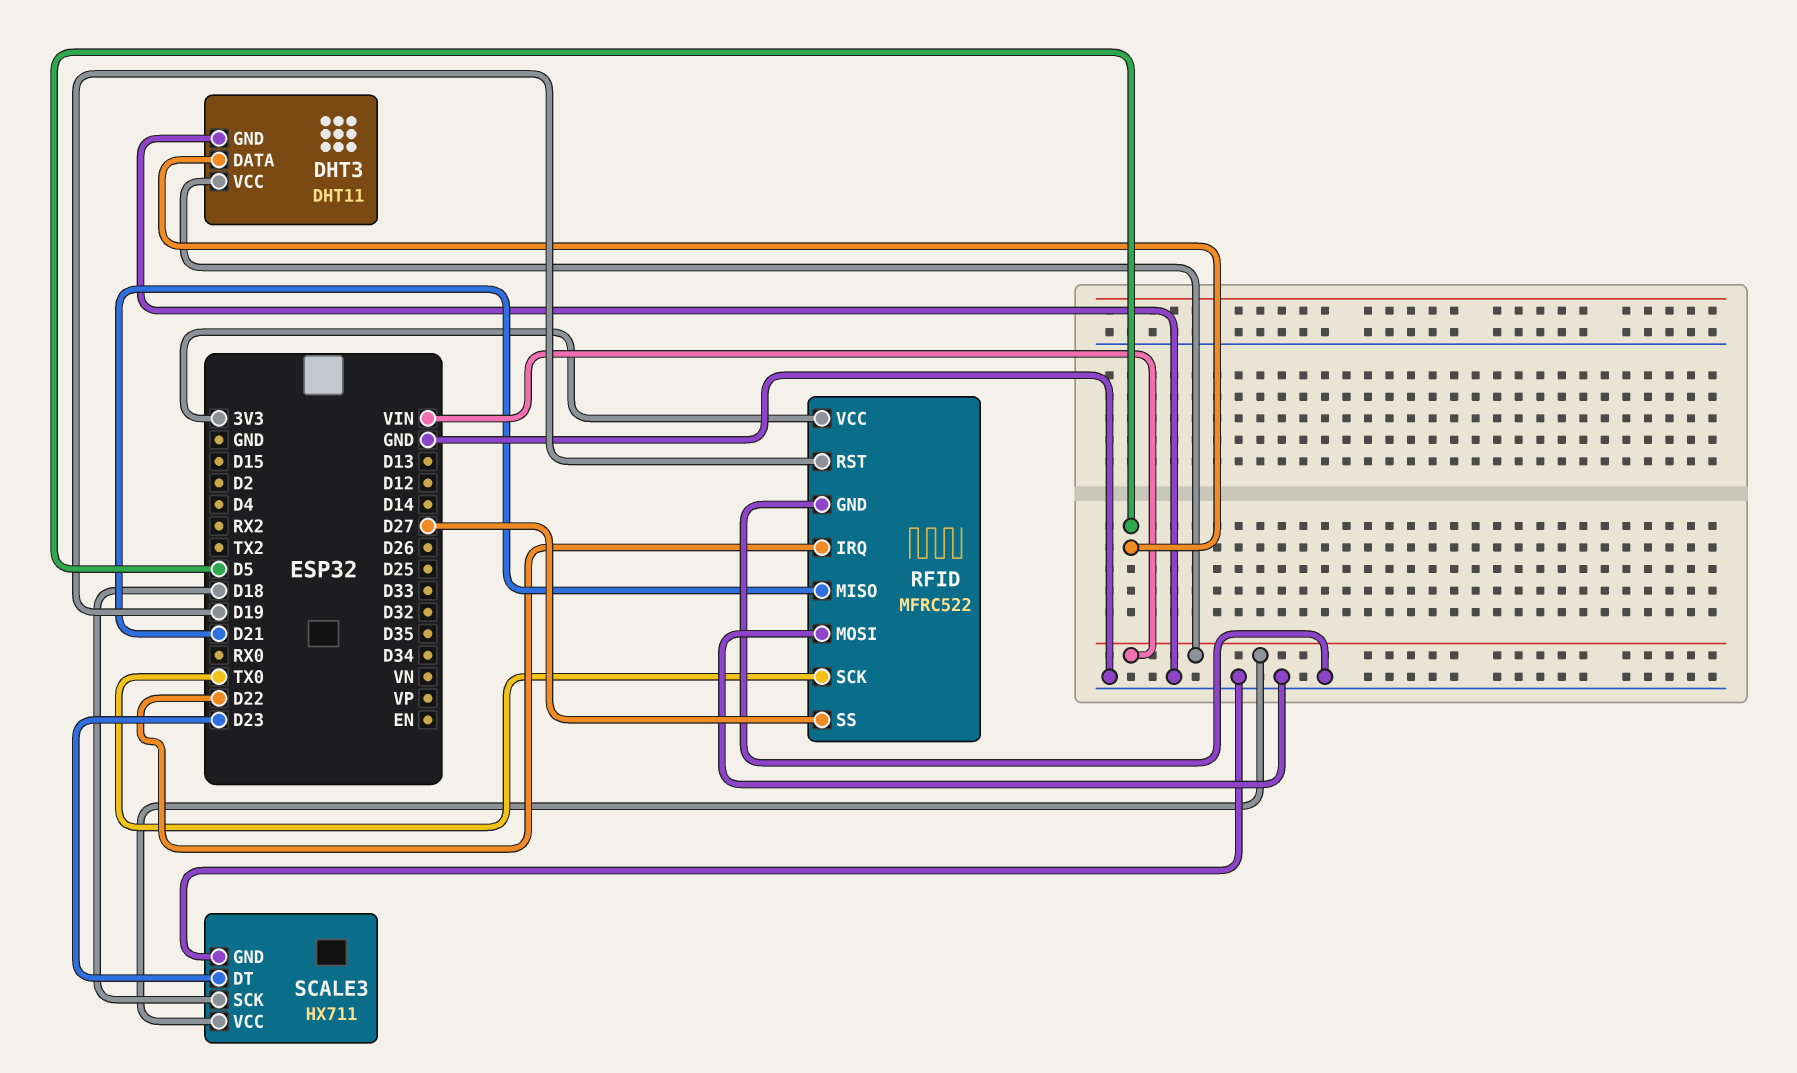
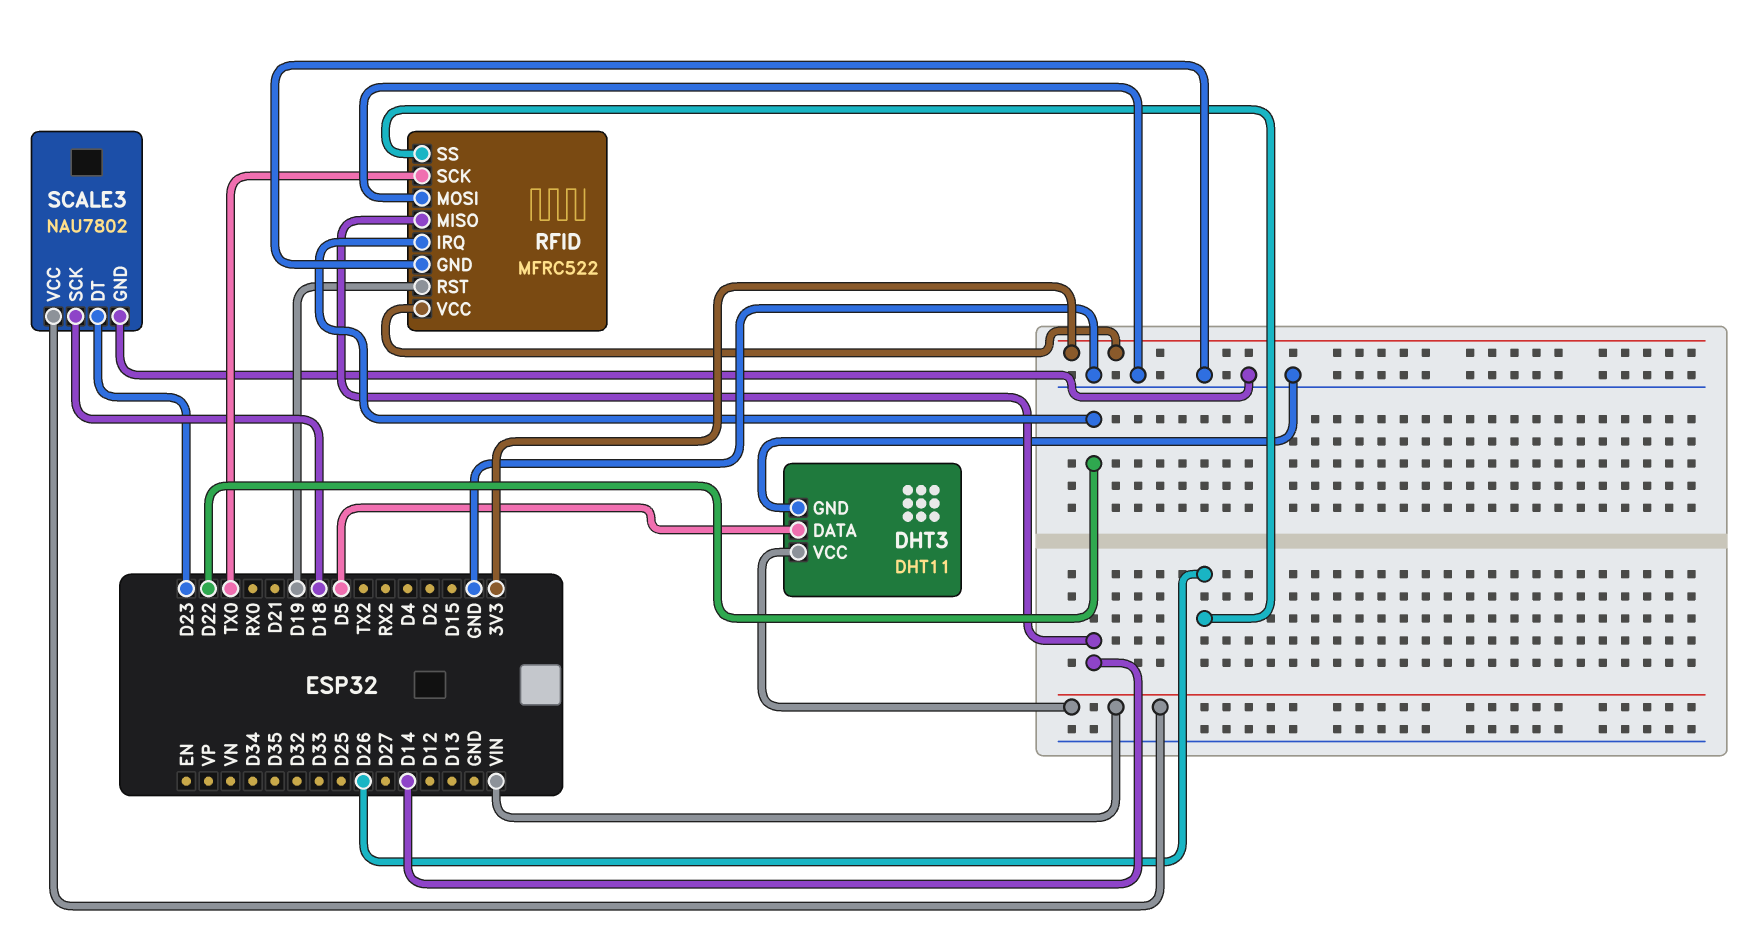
RFID pin MISO: D21 -> D14
RFID pin SS: D27 -> D26
SCALE3: HX711 -> NAU7802

